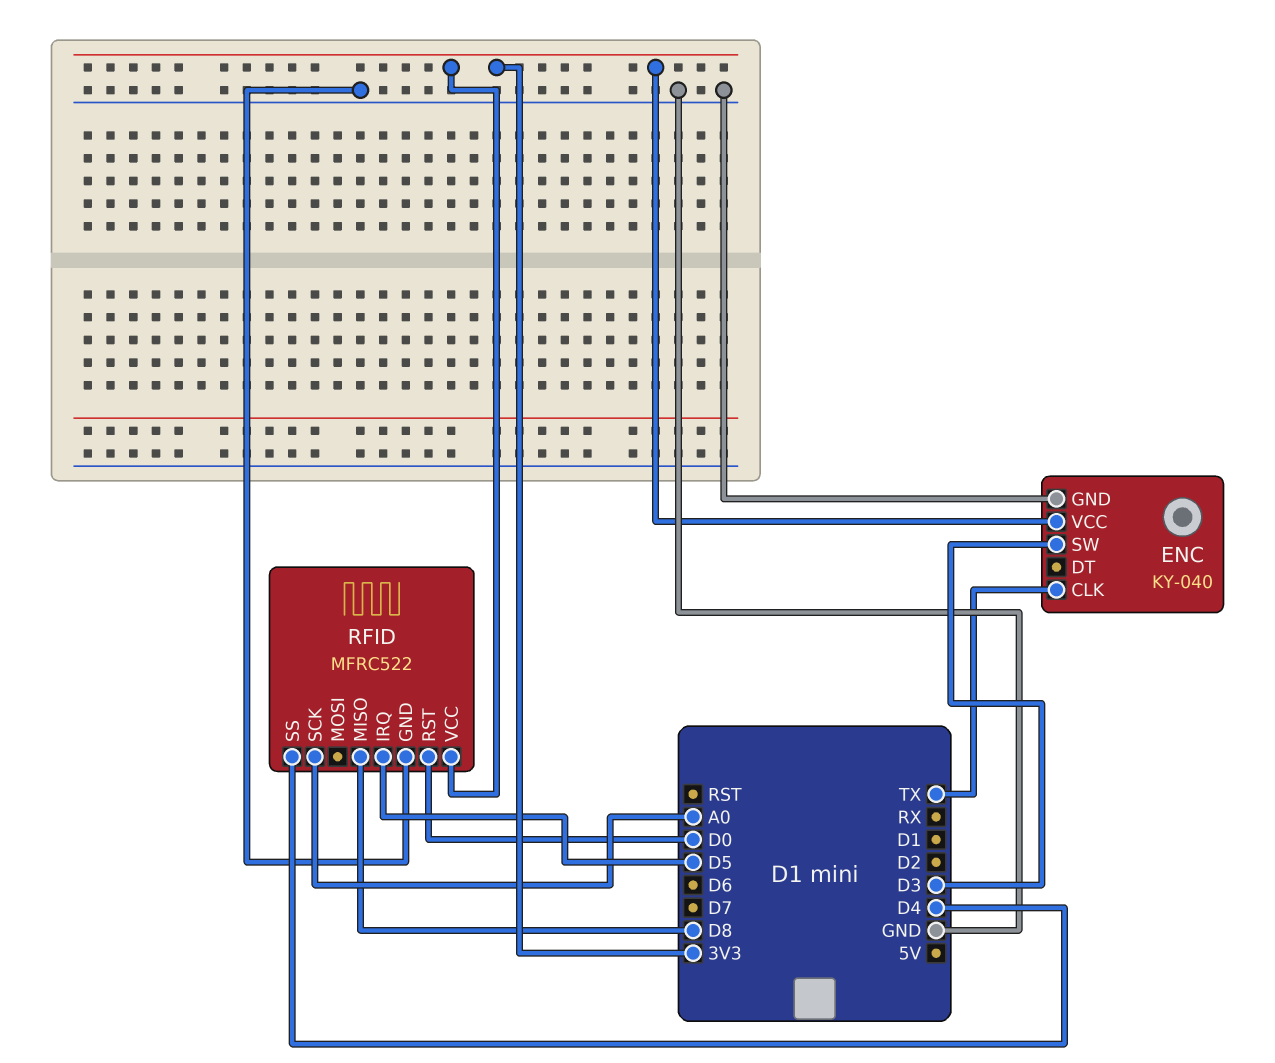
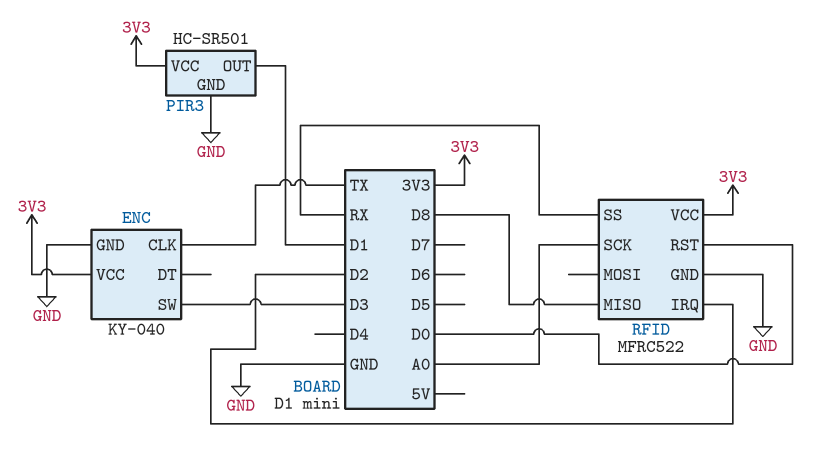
PIR3: none -> HC-SR501
PIR3 pin GND: none -> GND
PIR3 pin OUT: none -> D1
PIR3 pin VCC: none -> 3V3
RFID pin IRQ: D5 -> D2
RFID pin SS: D4 -> RX

